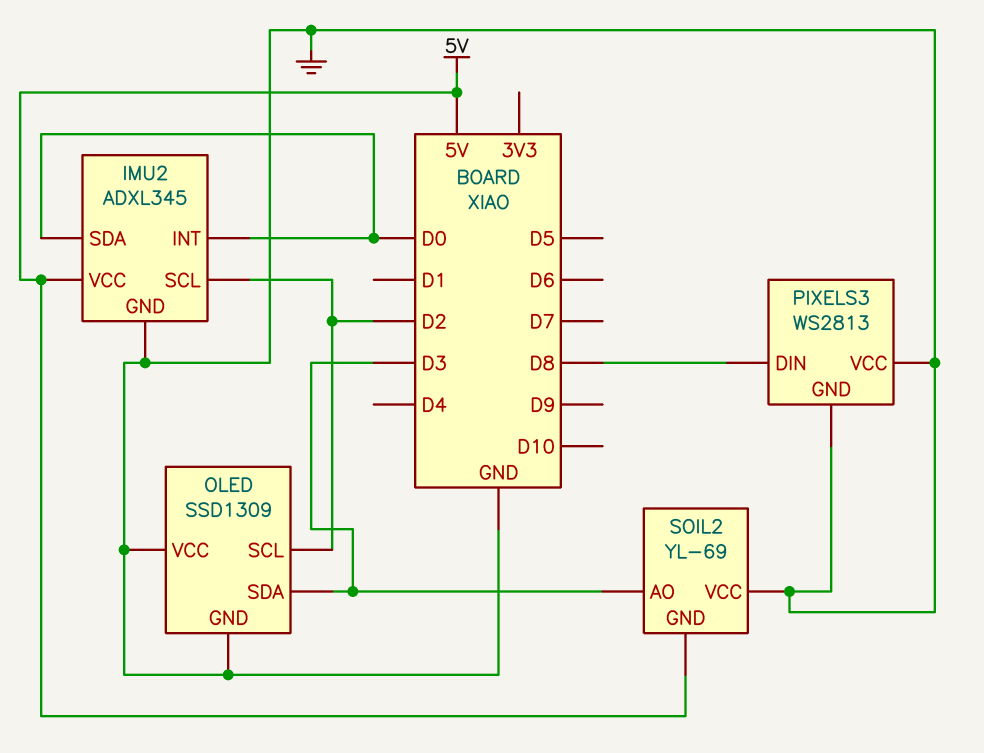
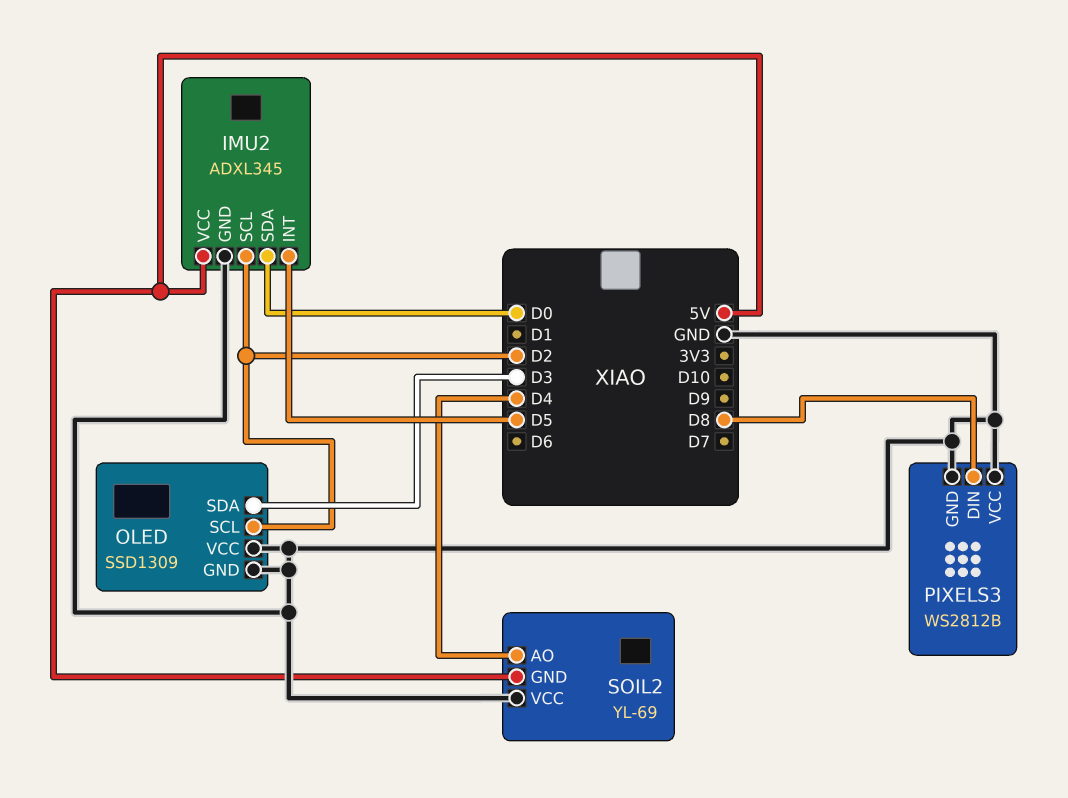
IMU2 pin INT: D0 -> D5
PIXELS3: WS2813 -> WS2812B
SOIL2 pin AO: D3 -> D4

